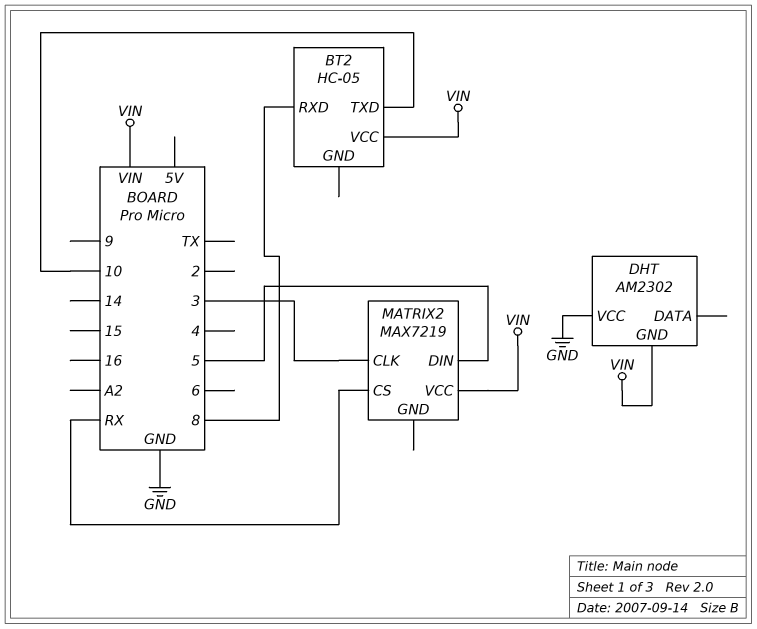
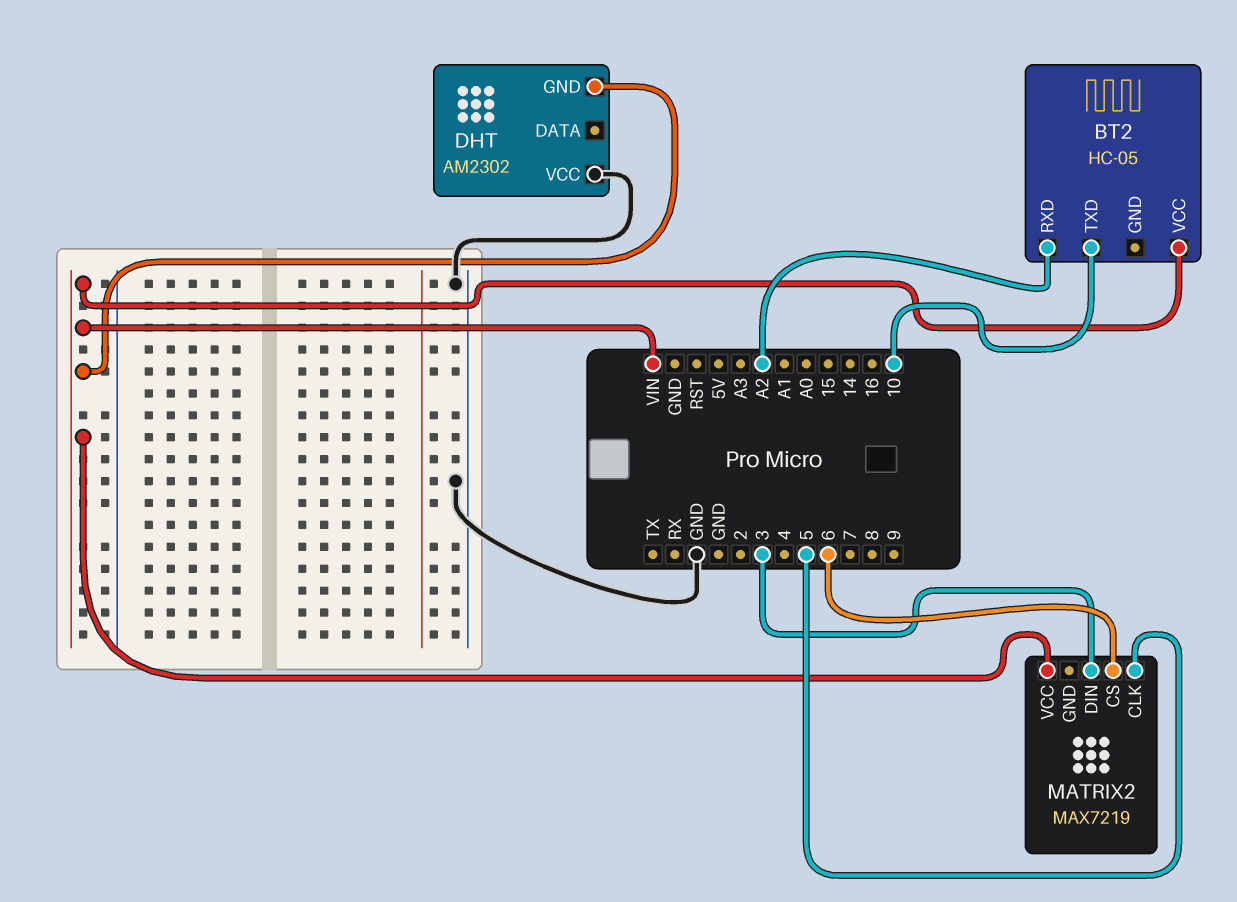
BT2 pin RXD: 8 -> A2
MATRIX2 pin CLK: 3 -> 5
MATRIX2 pin CS: RX -> 6
MATRIX2 pin DIN: 5 -> 3

